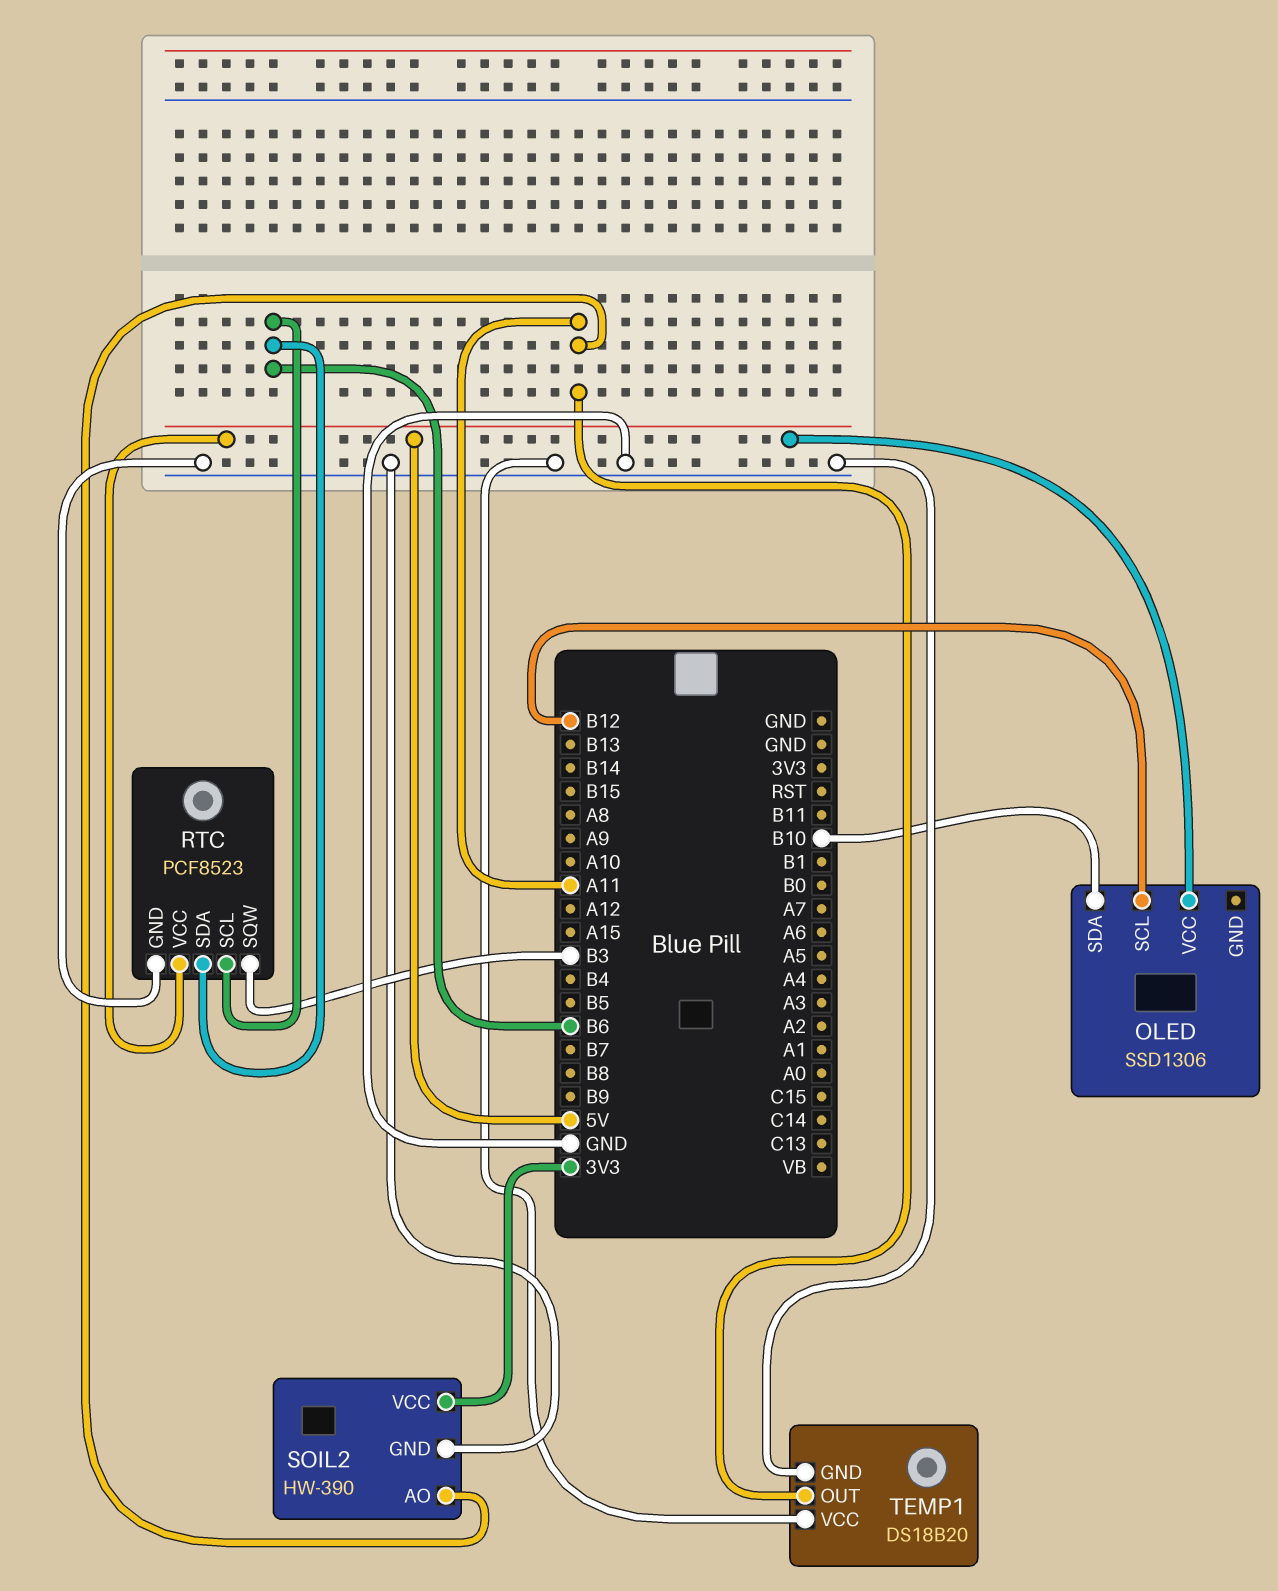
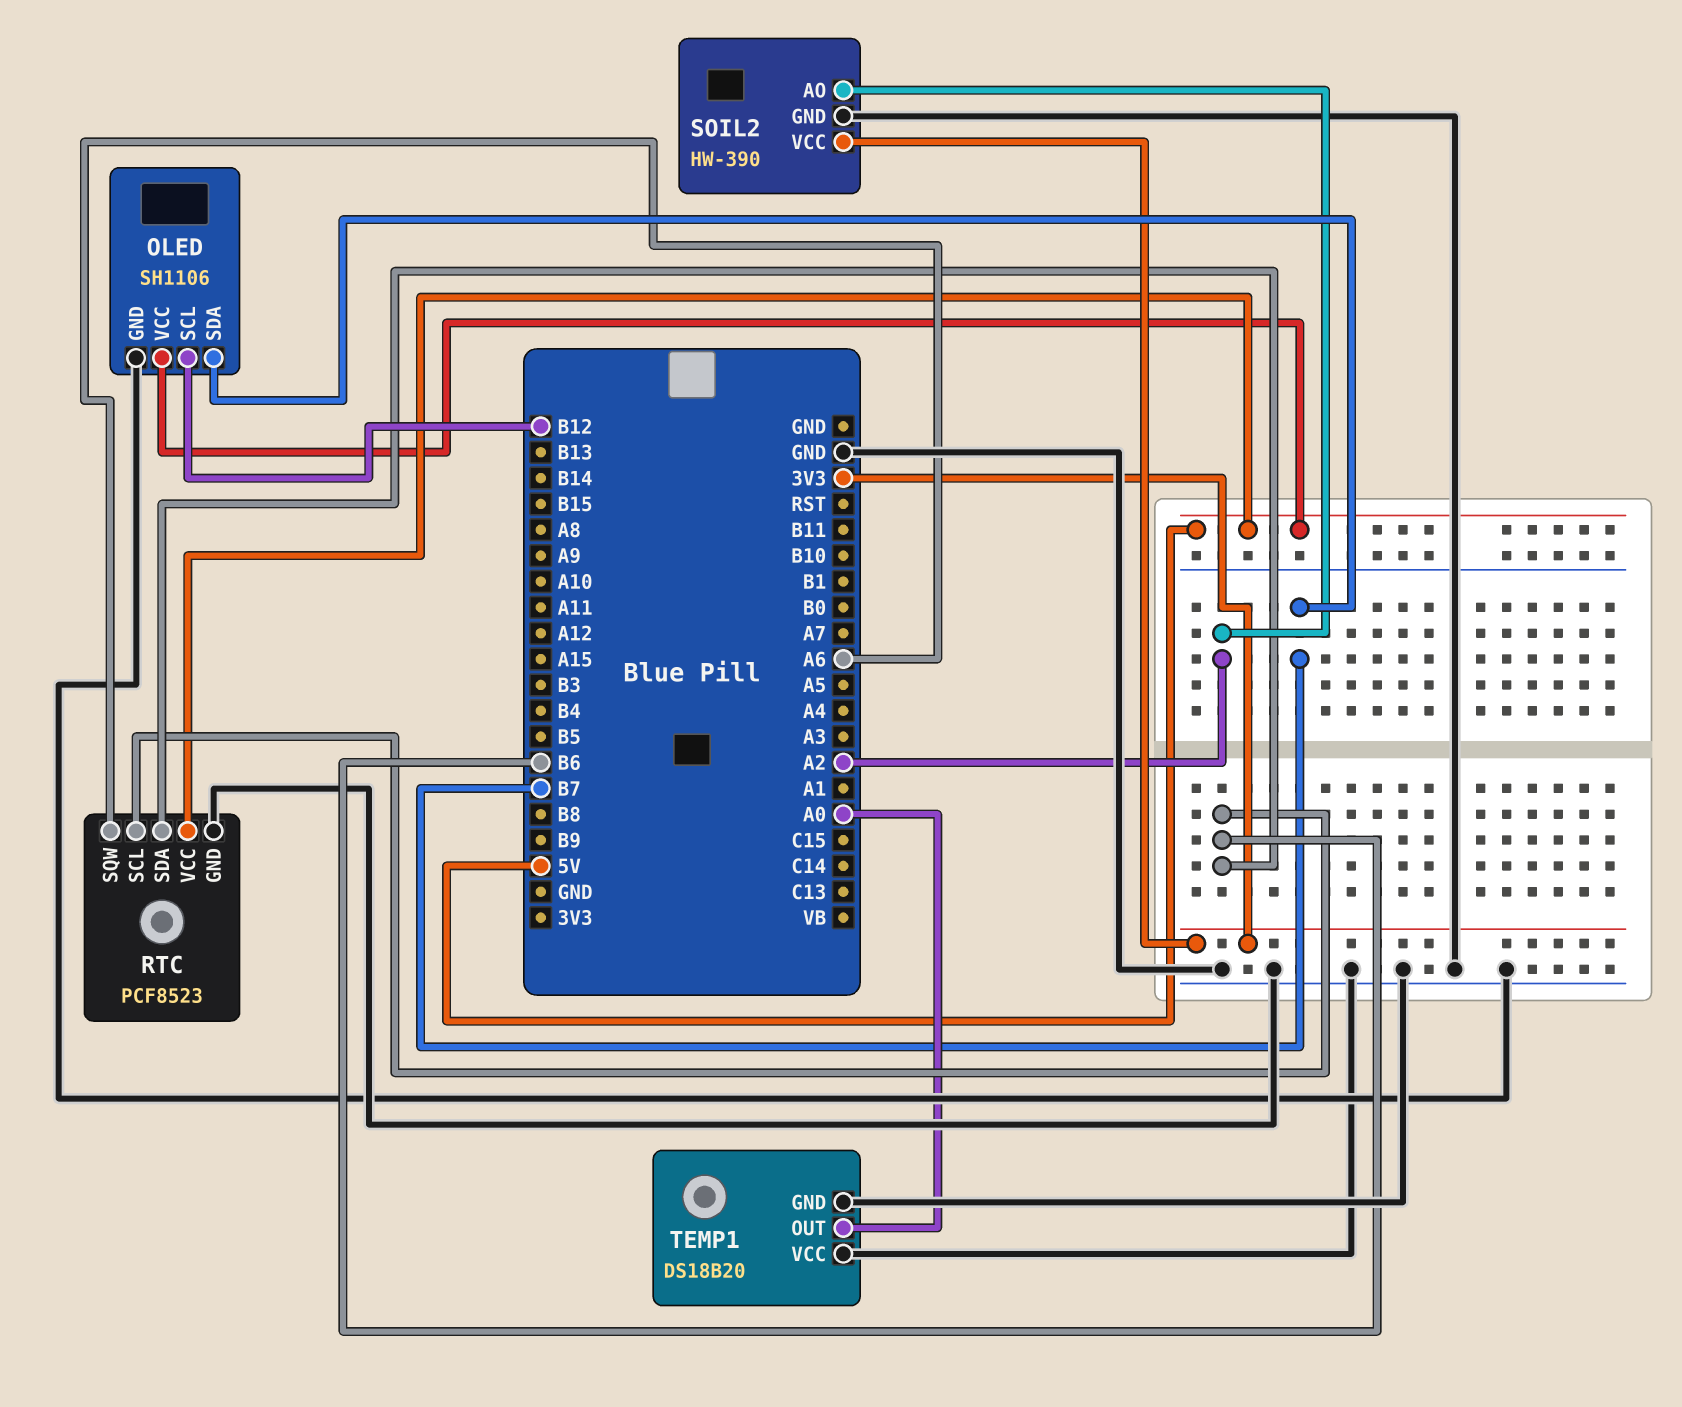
OLED: SSD1306 -> SH1106
OLED pin GND: none -> GND
OLED pin SDA: B10 -> B7
RTC pin SQW: B3 -> A6
SOIL2 pin AO: A11 -> A2
TEMP1 pin OUT: A11 -> A0

